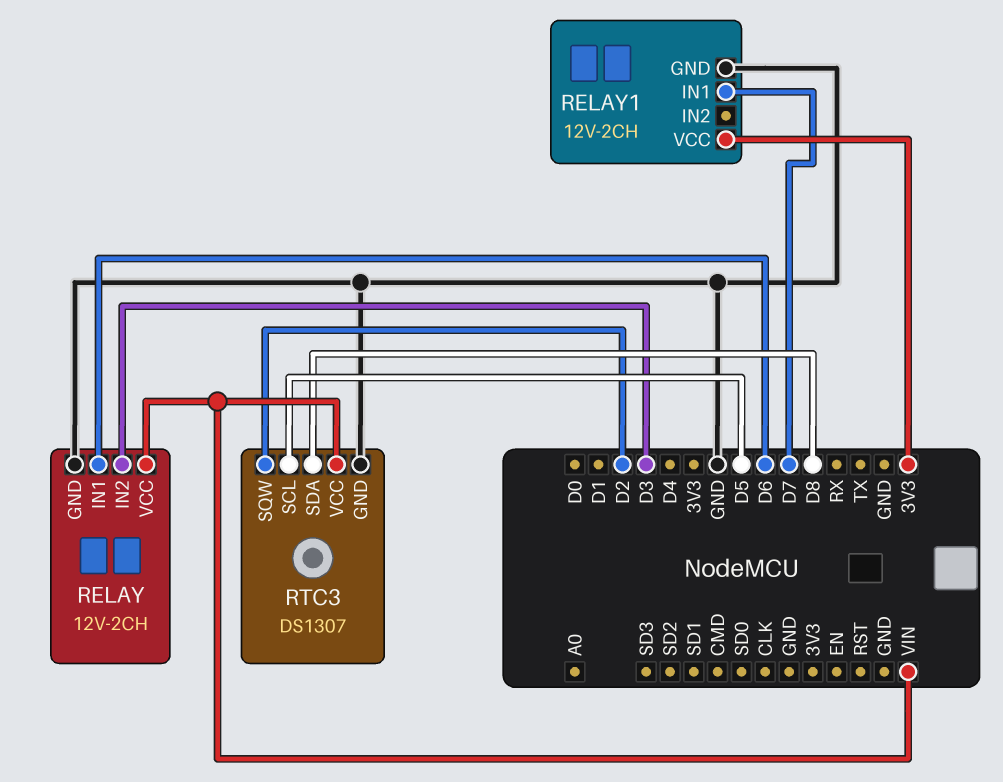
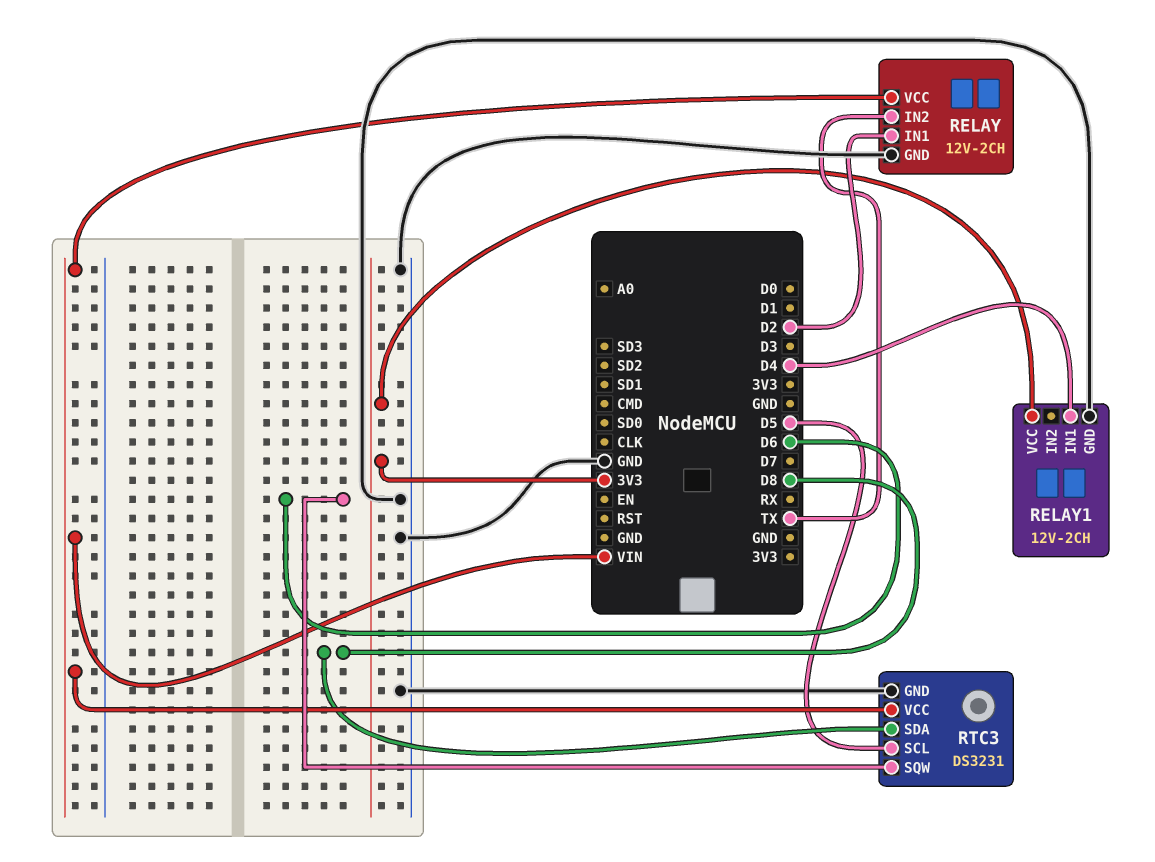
RELAY pin IN1: D6 -> D2
RELAY pin IN2: D3 -> TX
RELAY1 pin IN1: D7 -> D4
RTC3: DS1307 -> DS3231
RTC3 pin SQW: D2 -> D6

